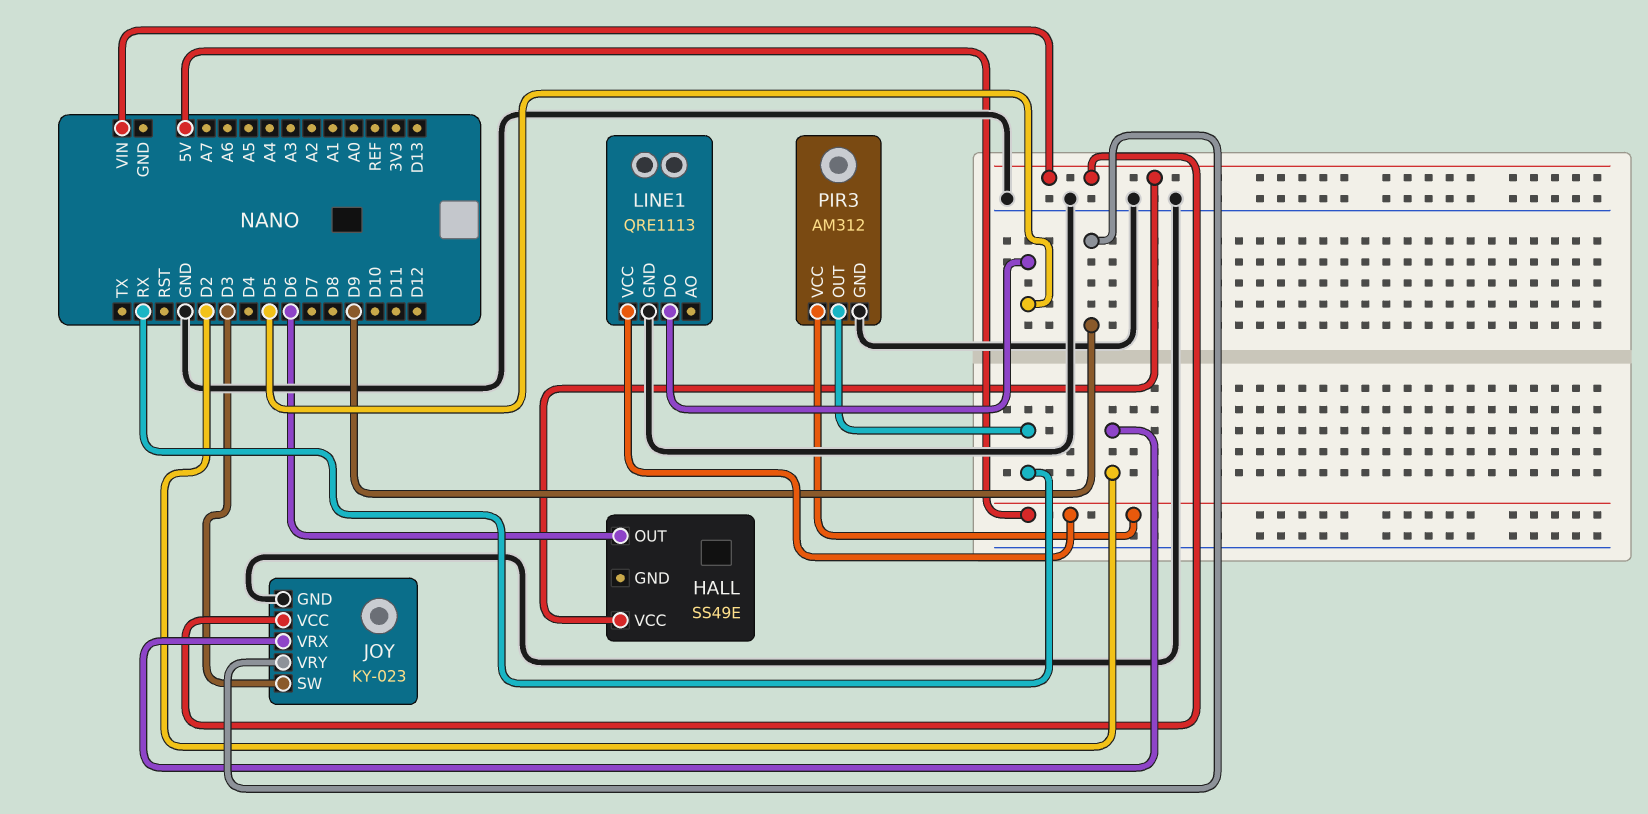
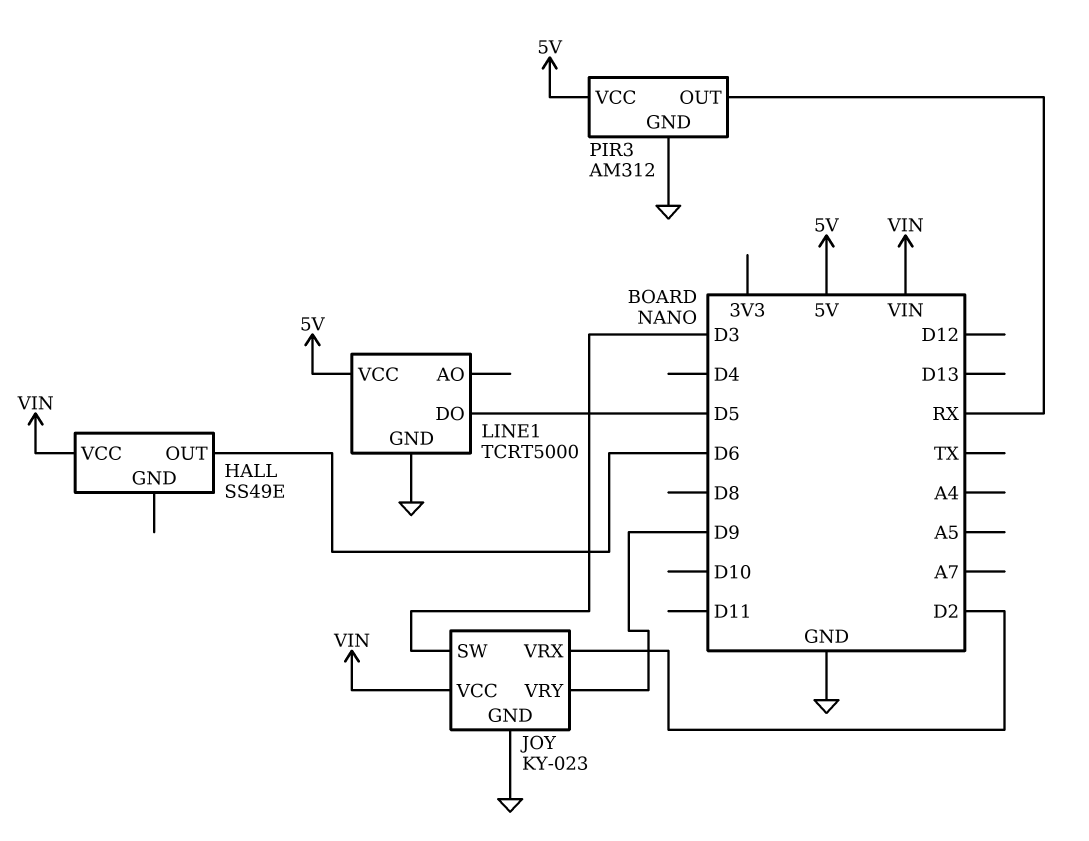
LINE1: QRE1113 -> TCRT5000

